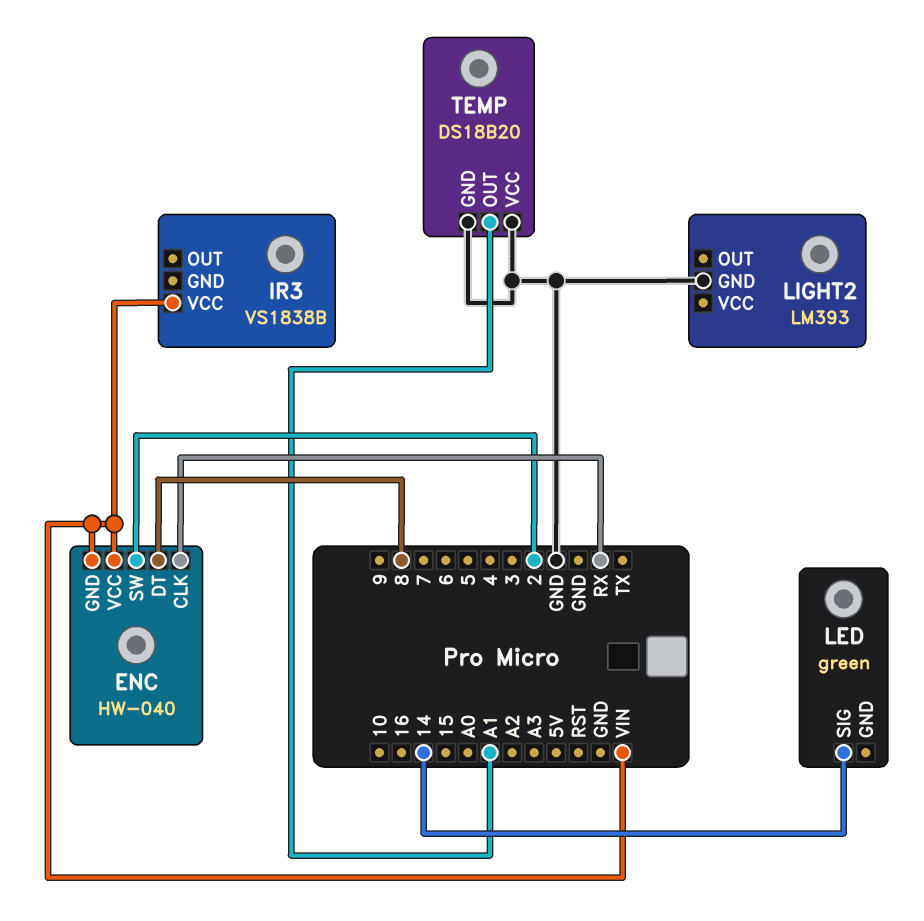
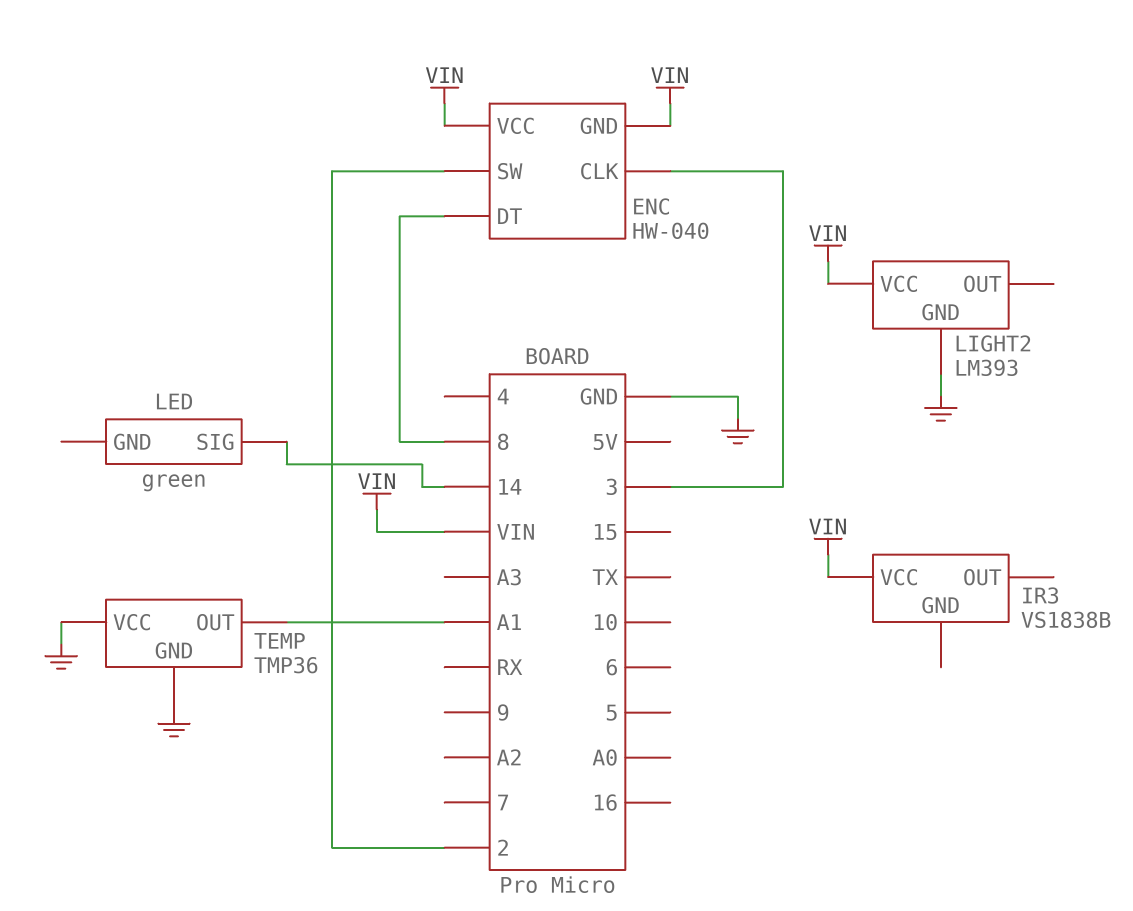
ENC pin CLK: RX -> 3
LIGHT2 pin VCC: none -> VIN
TEMP: DS18B20 -> TMP36

